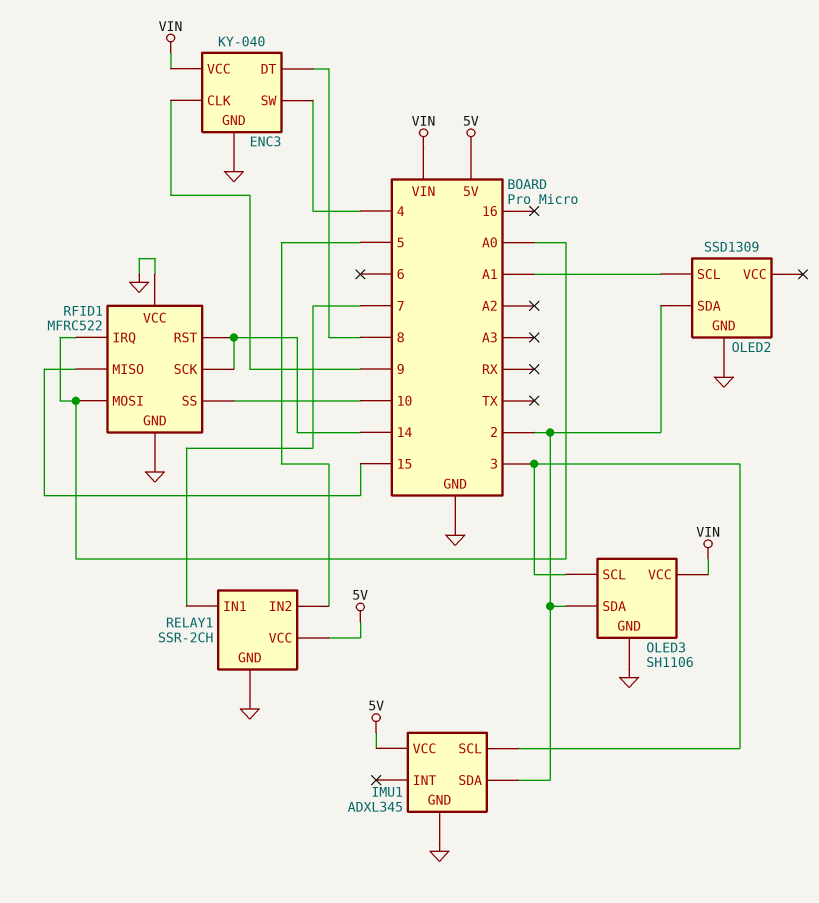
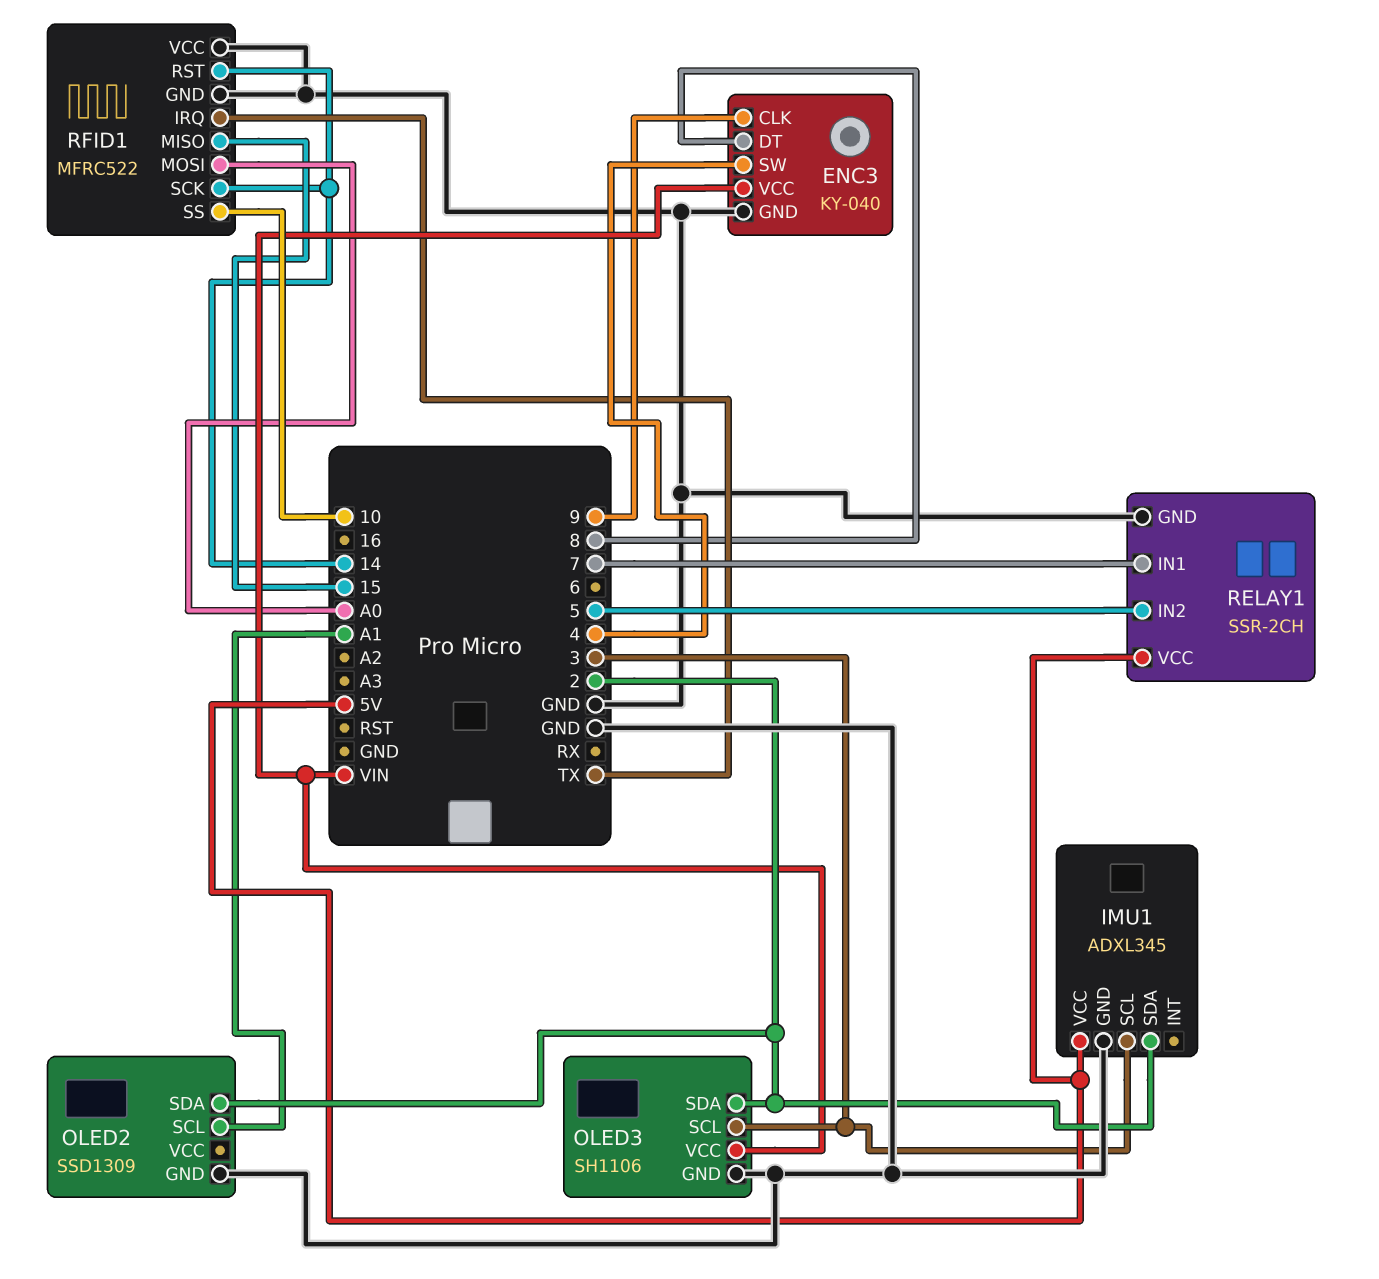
RFID1 pin IRQ: A0 -> TX

